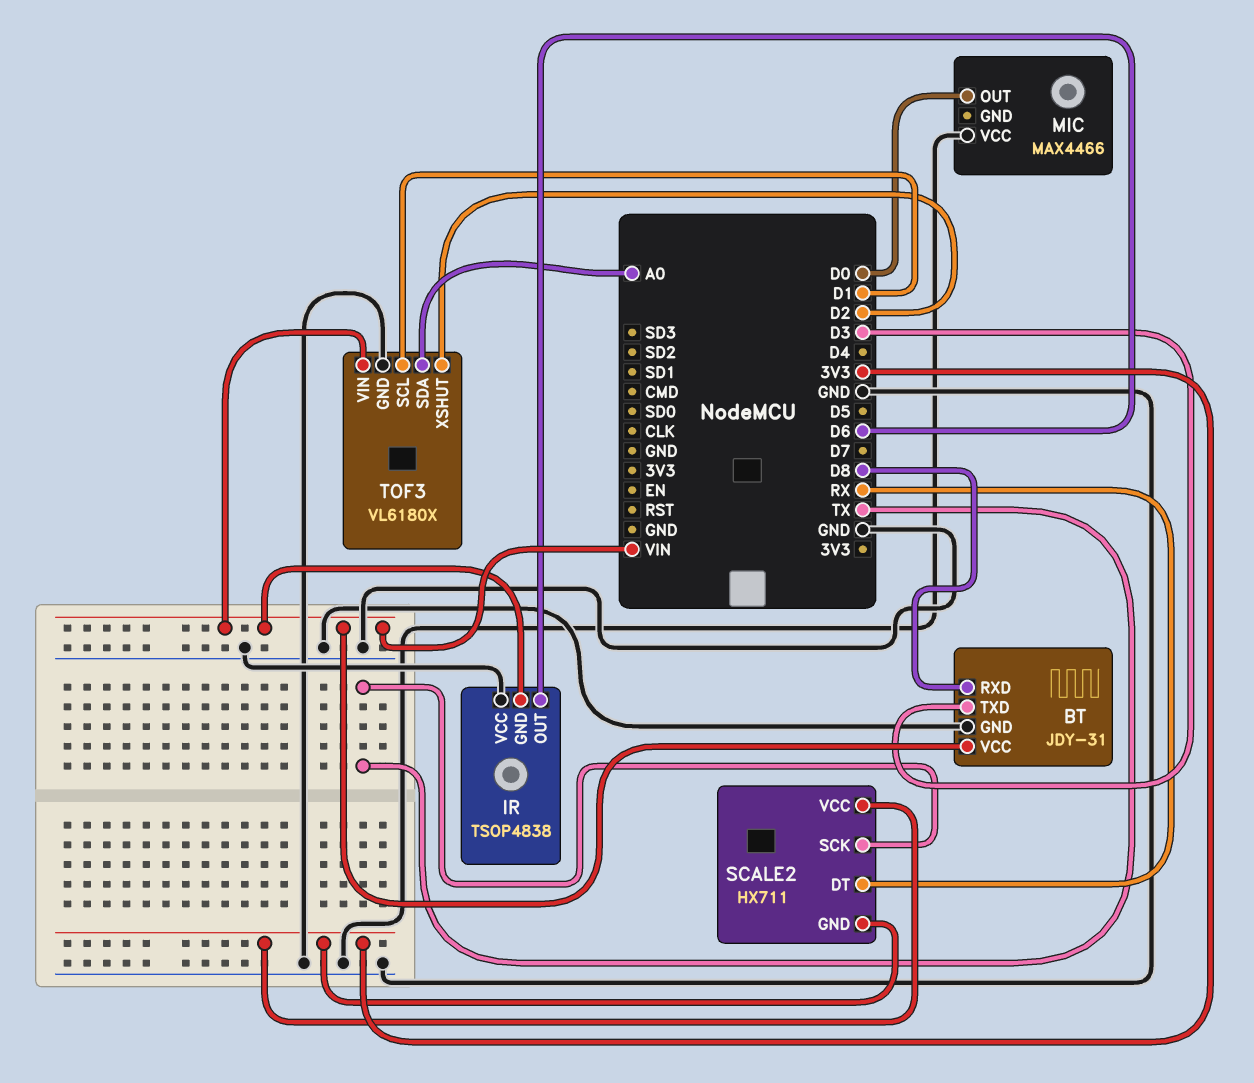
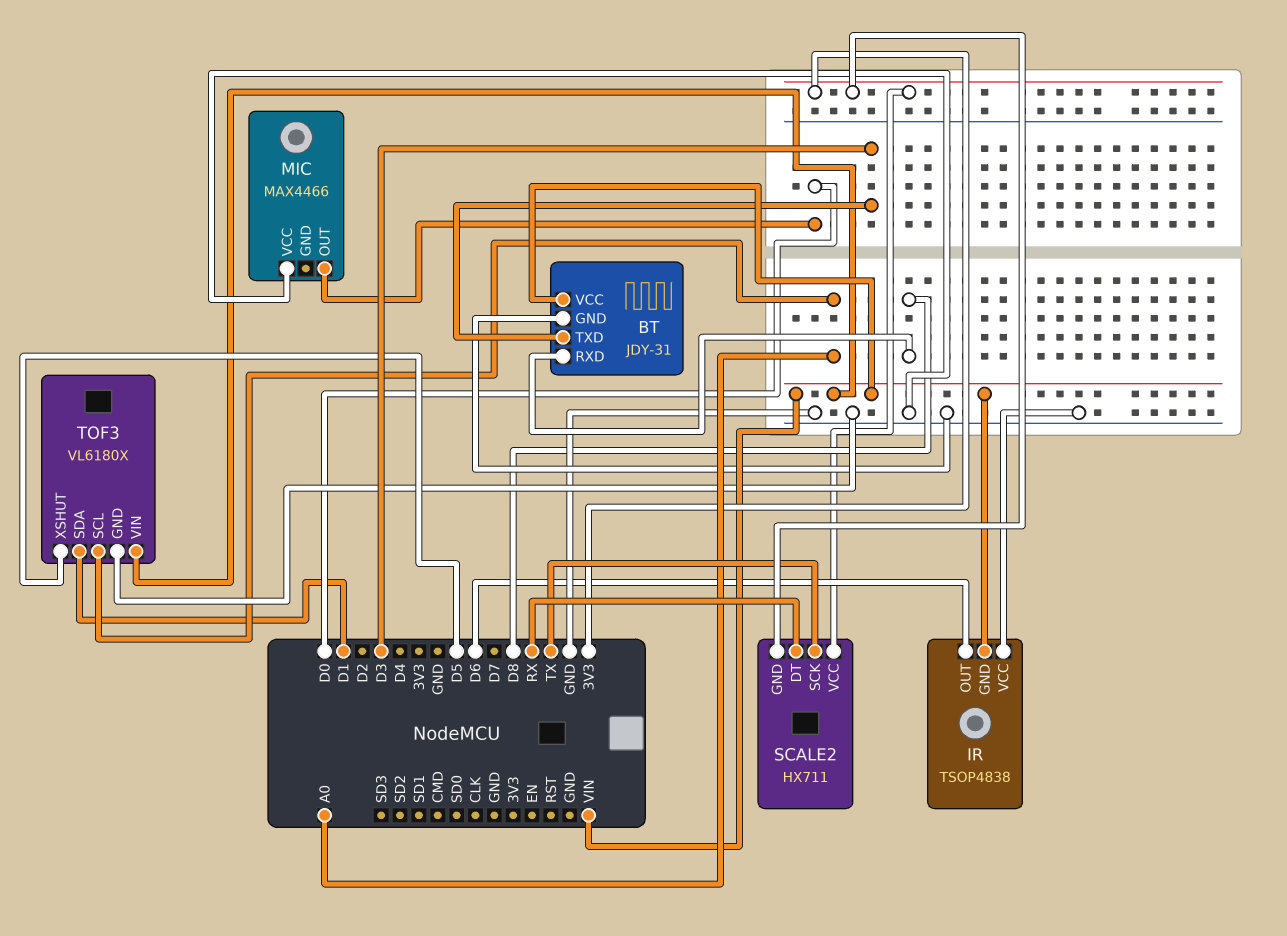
TOF3 pin SCL: D1 -> A0
TOF3 pin SDA: A0 -> D1
TOF3 pin XSHUT: D2 -> D5

